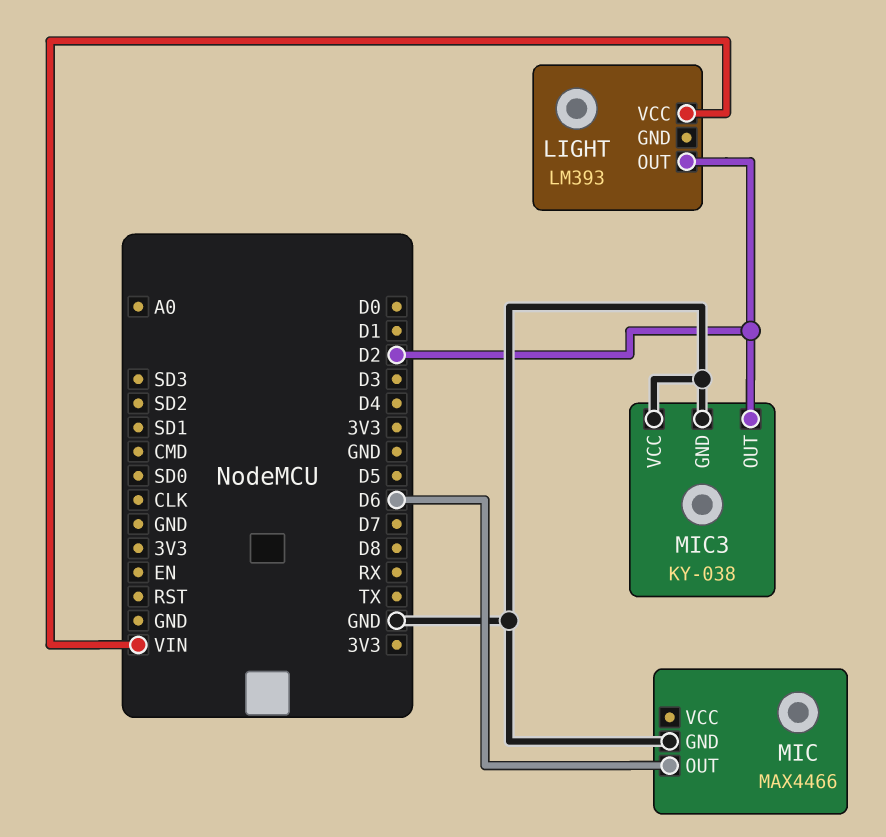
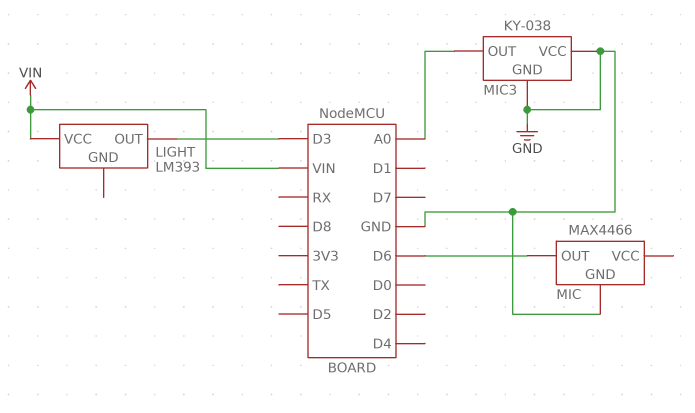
LIGHT pin OUT: D2 -> D3
MIC3 pin OUT: D2 -> A0

